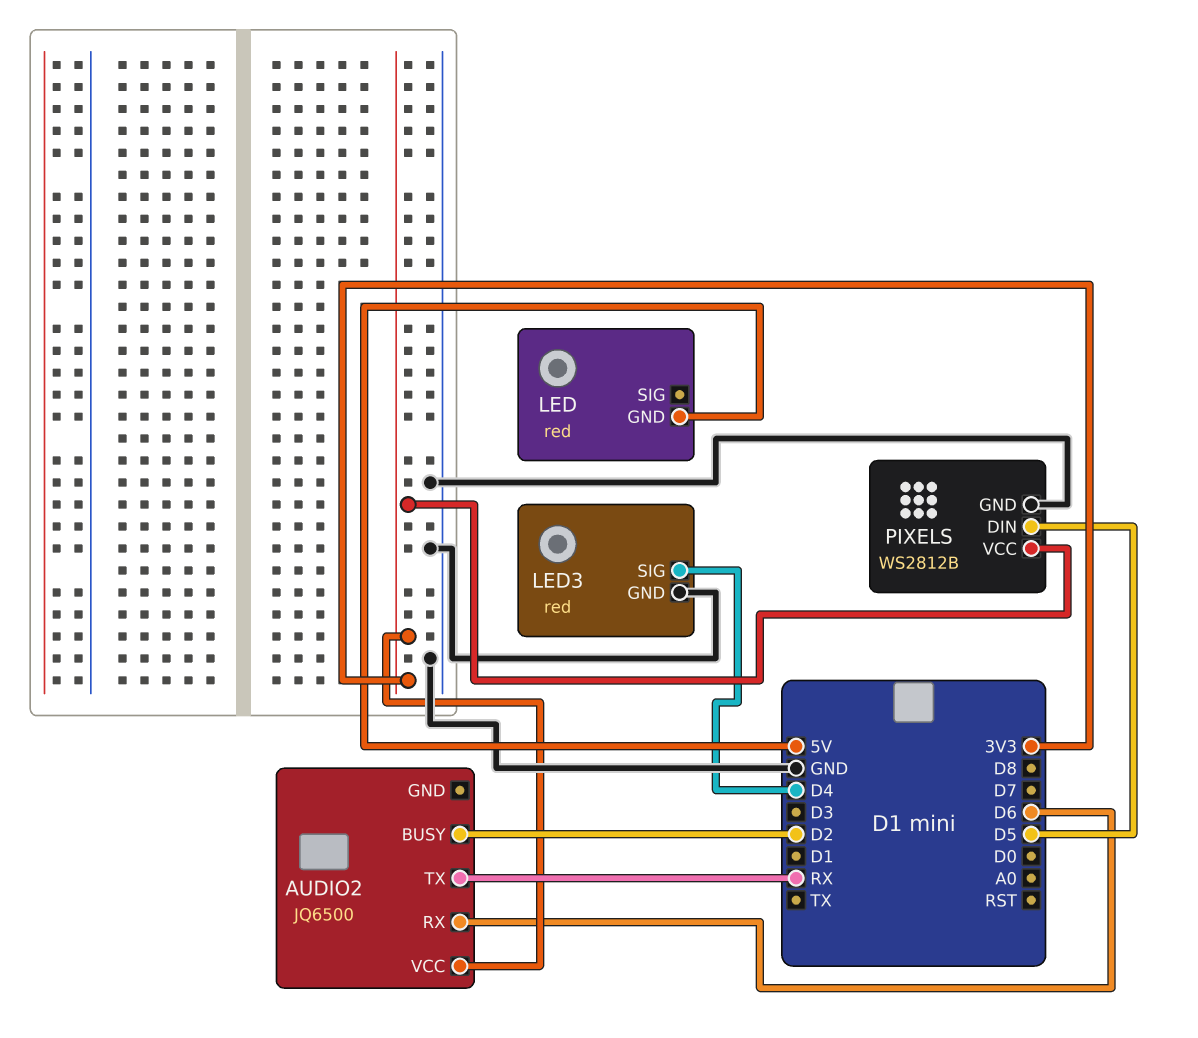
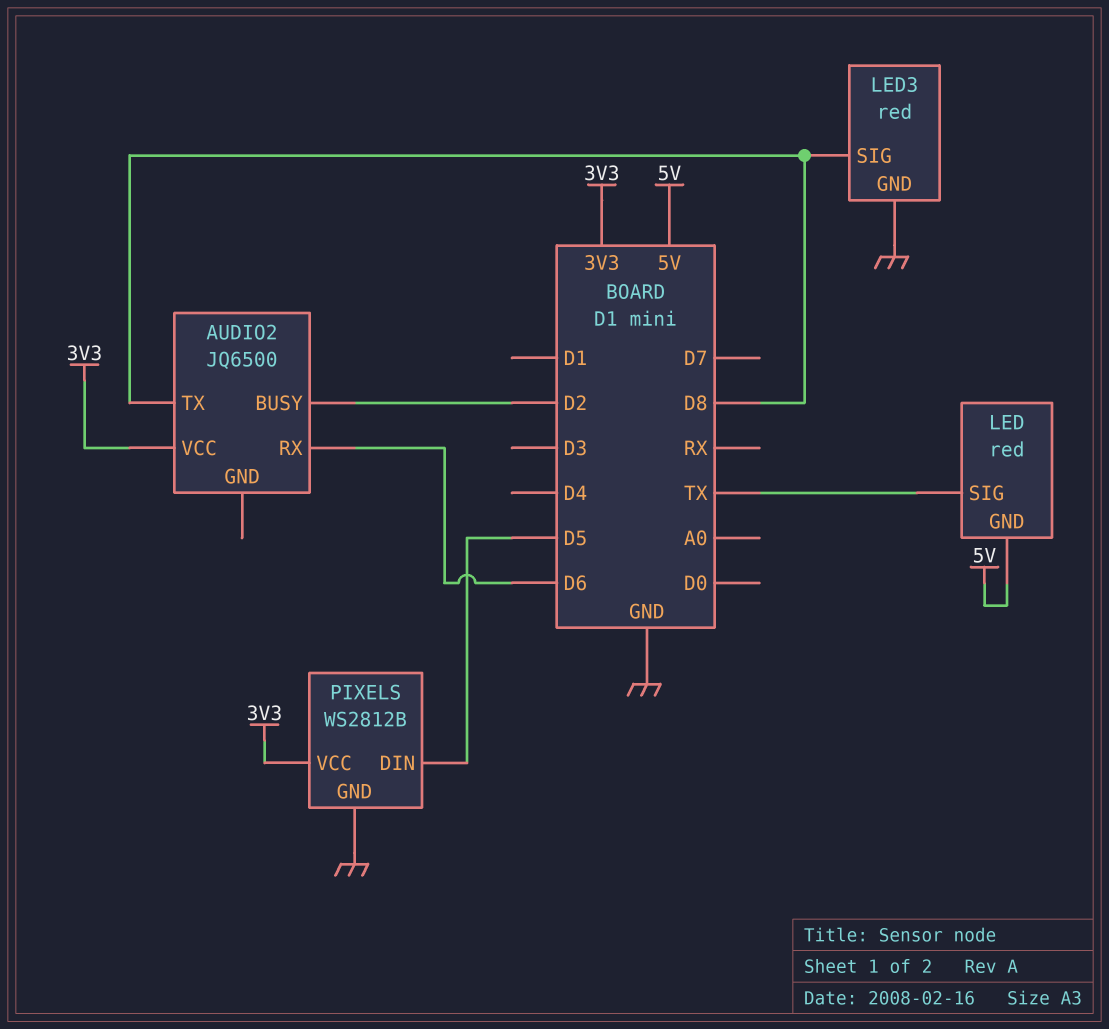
AUDIO2 pin TX: RX -> D8
LED pin SIG: none -> TX
LED3 pin SIG: D4 -> D8

